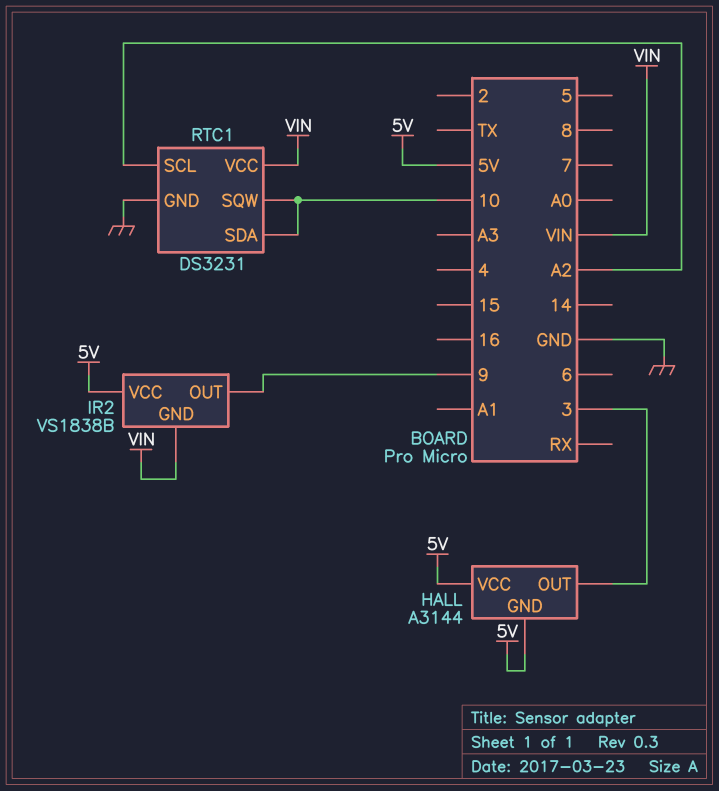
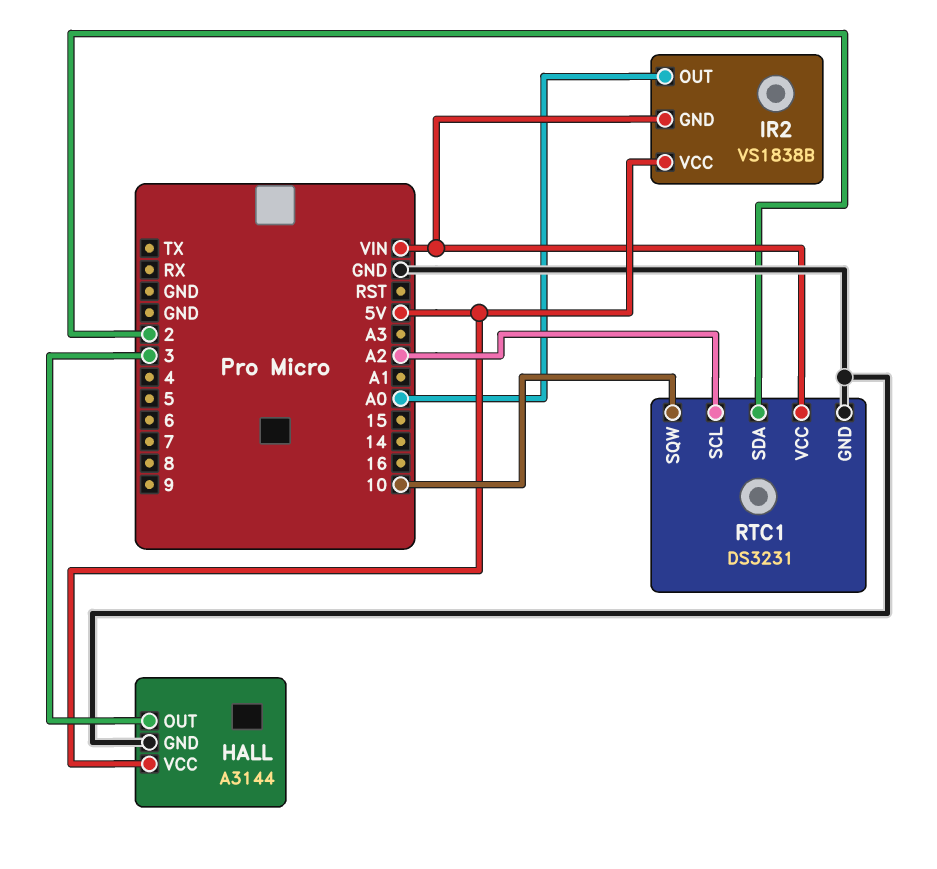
HALL pin GND: 5V -> GND
IR2 pin OUT: 9 -> A0
RTC1 pin SDA: 10 -> 2

